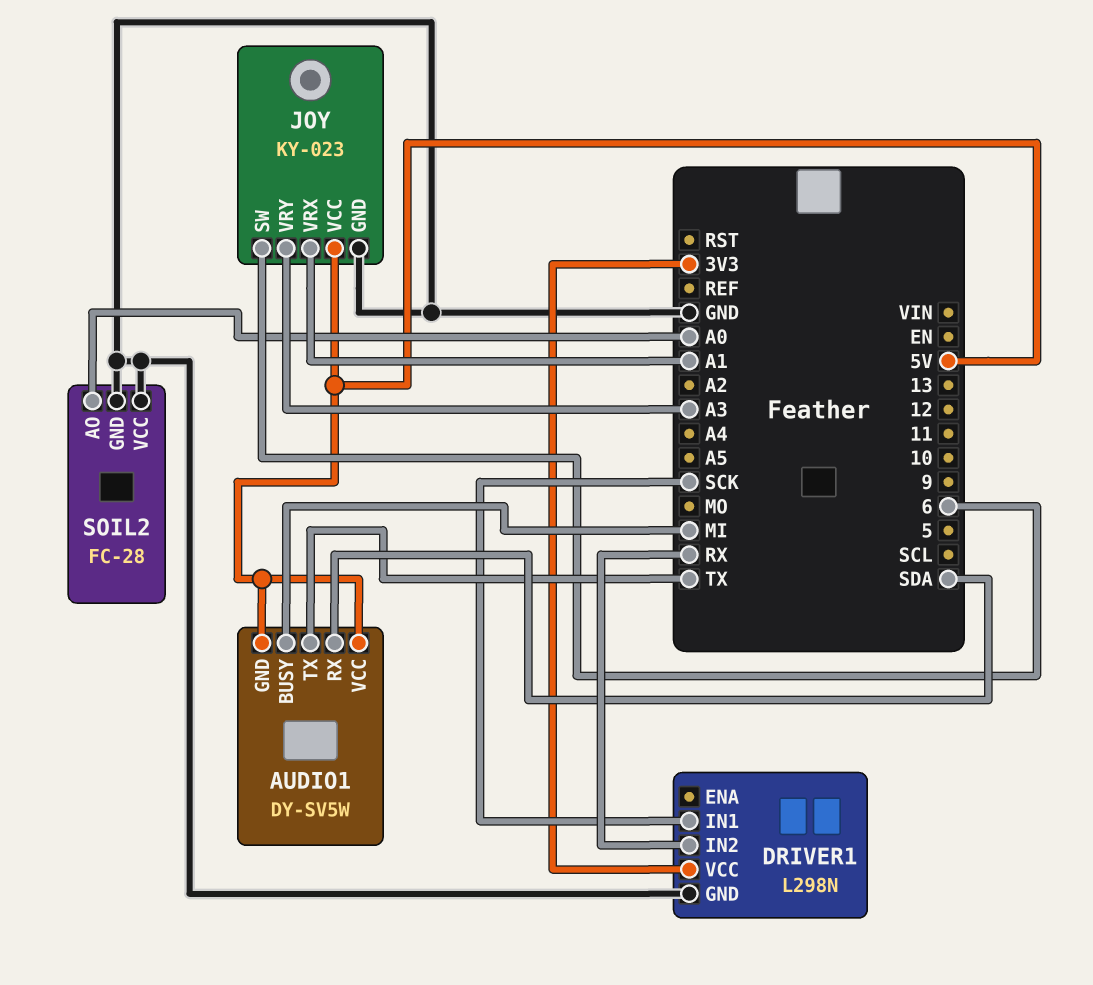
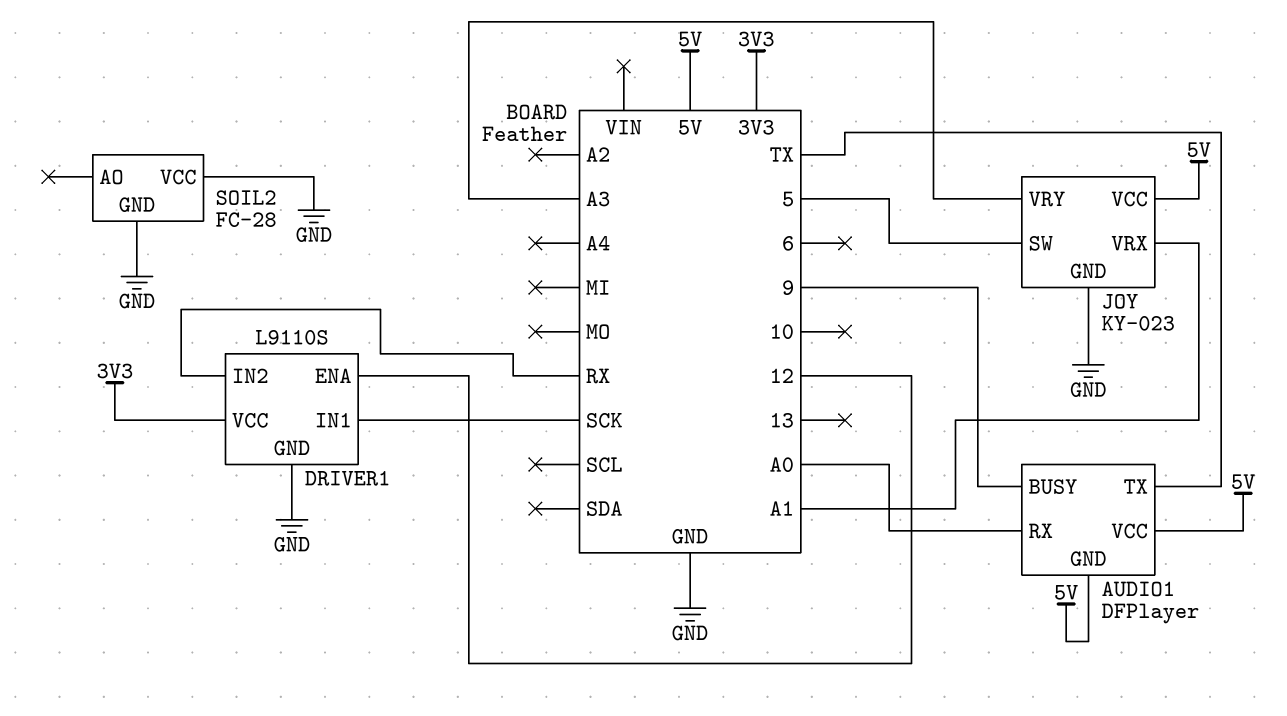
AUDIO1: DY-SV5W -> DFPlayer
AUDIO1 pin BUSY: MI -> 9
AUDIO1 pin RX: SDA -> A0
DRIVER1: L298N -> L9110S
DRIVER1 pin ENA: none -> 12
JOY pin SW: 6 -> 5
SOIL2 pin AO: A0 -> none

